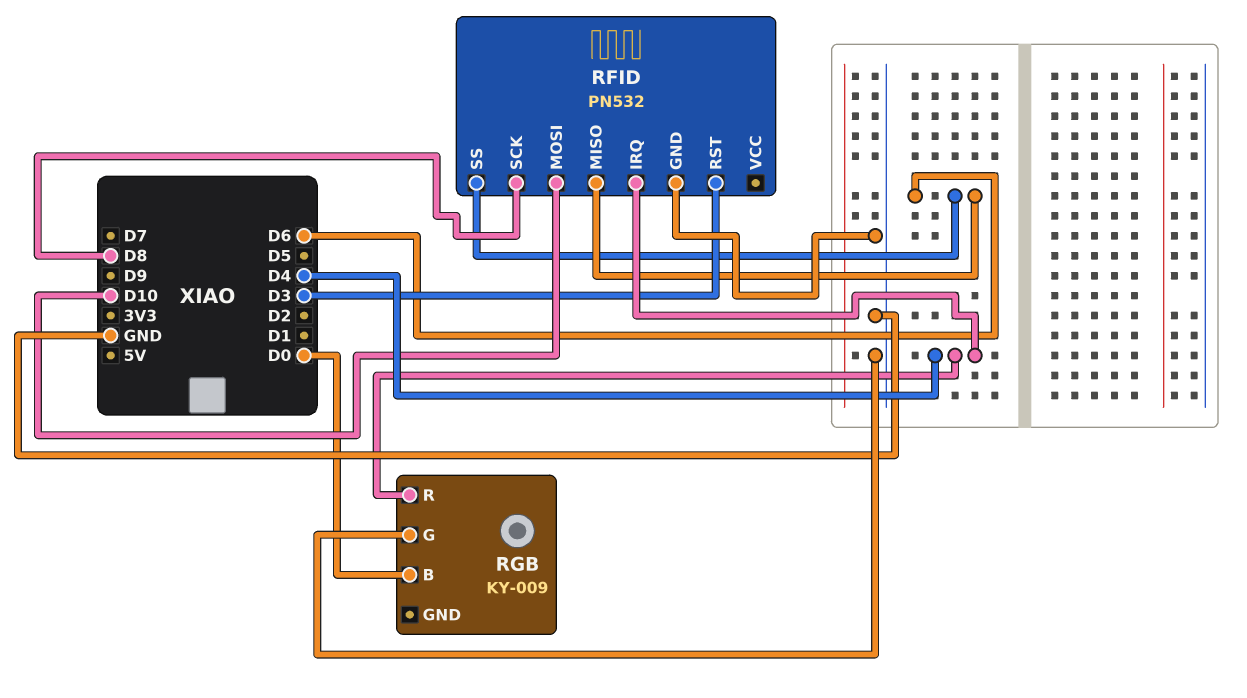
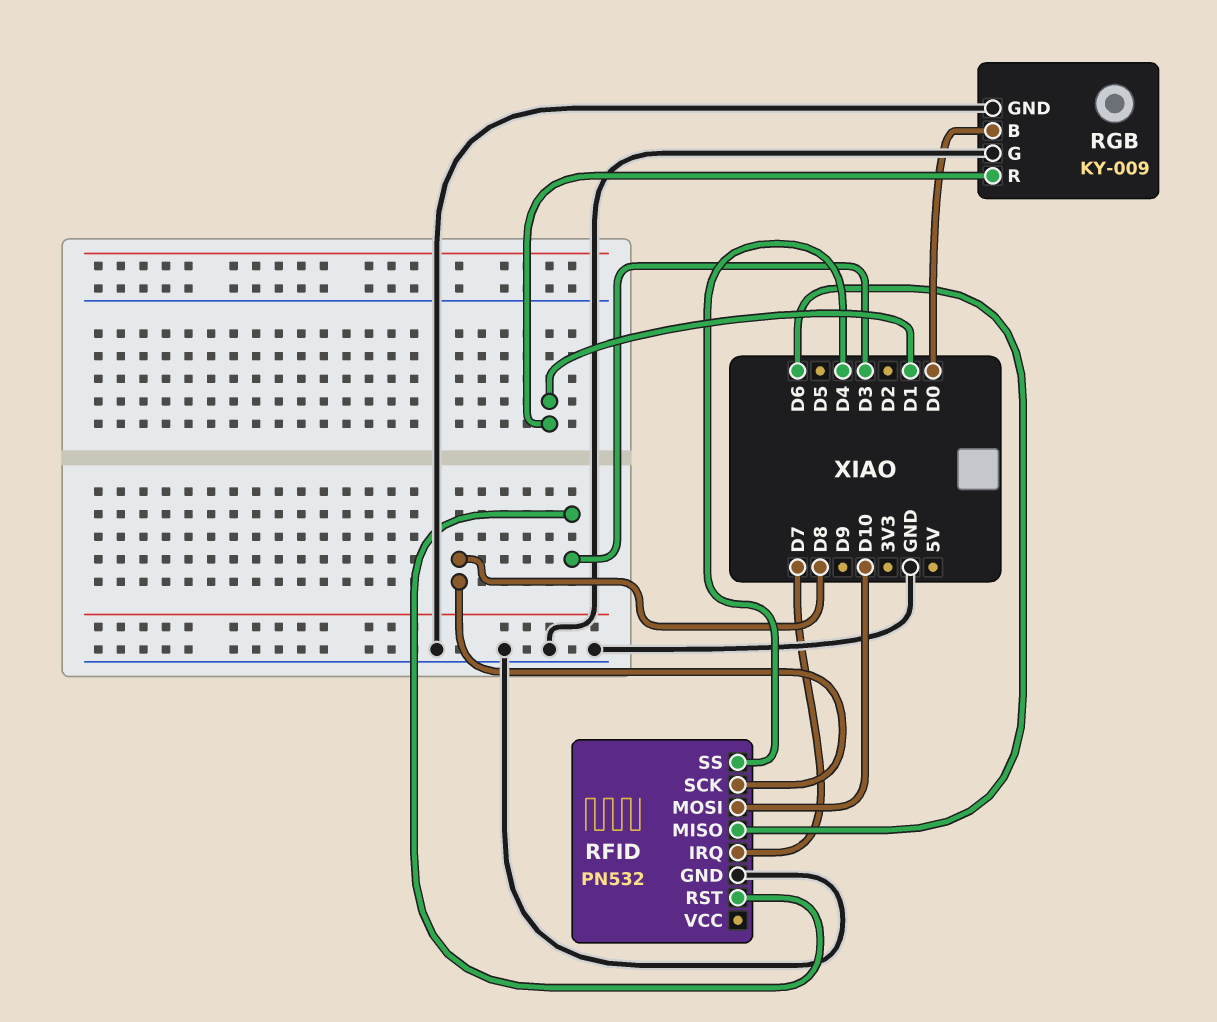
RFID pin IRQ: D4 -> D7
RFID pin SS: D6 -> D4
RGB pin GND: none -> GND
RGB pin R: D4 -> D1

